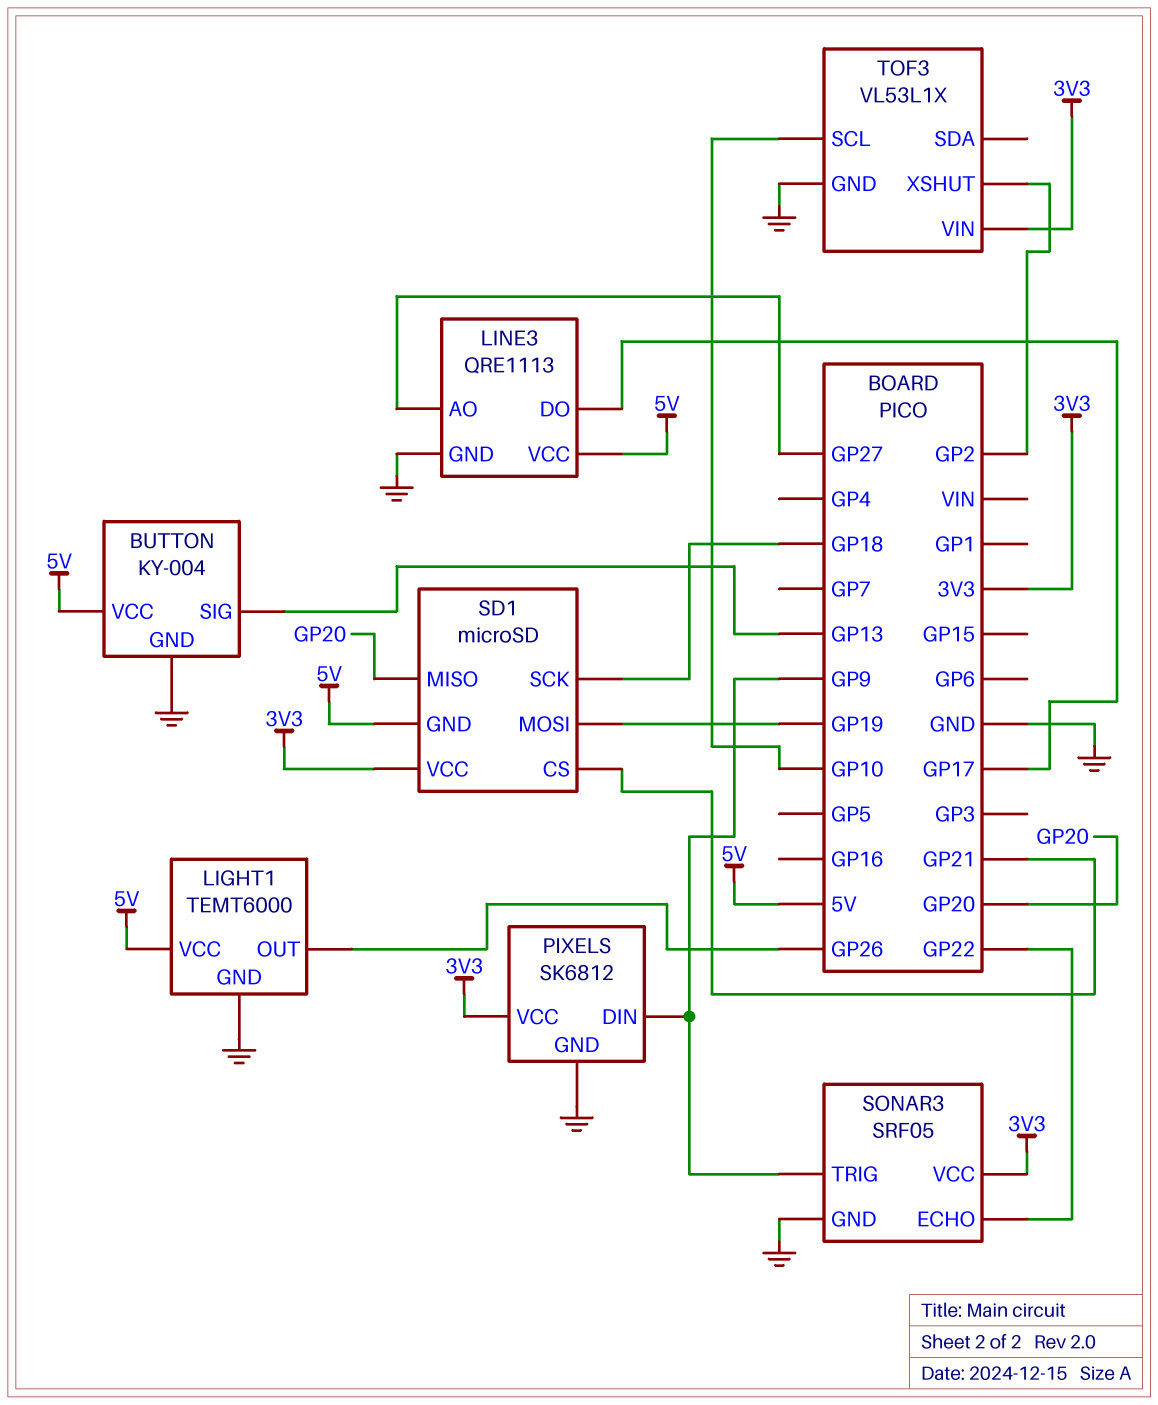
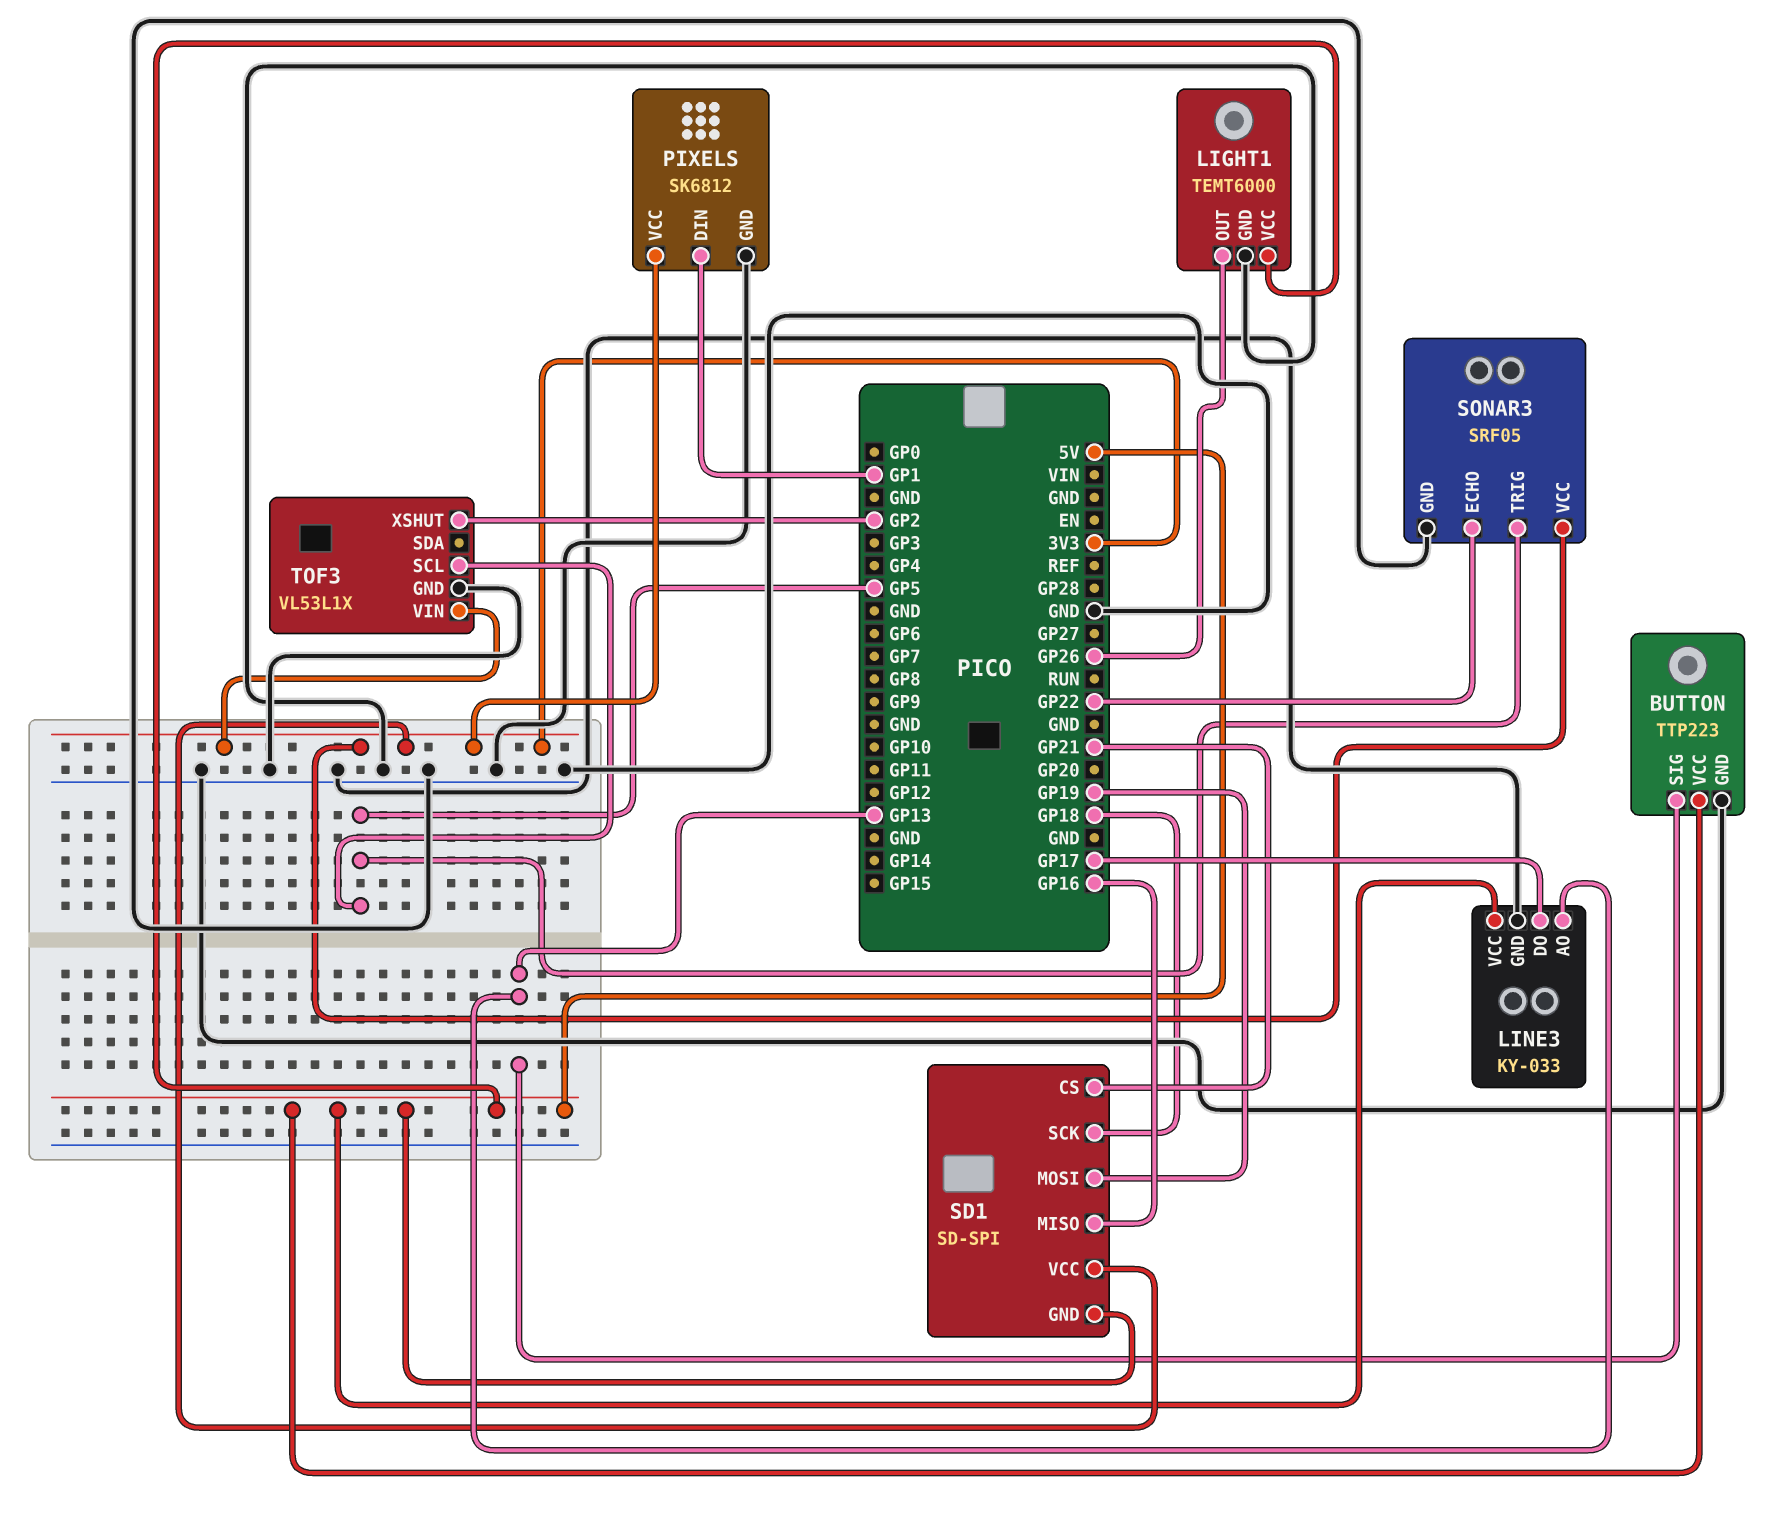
BUTTON: KY-004 -> TTP223
LINE3: QRE1113 -> KY-033
LINE3 pin AO: GP27 -> GP13
PIXELS pin DIN: GP9 -> GP1
SD1: microSD -> SD-SPI
SD1 pin MISO: GP20 -> GP16
SONAR3 pin TRIG: GP9 -> GP5
TOF3 pin SCL: GP10 -> GP5

